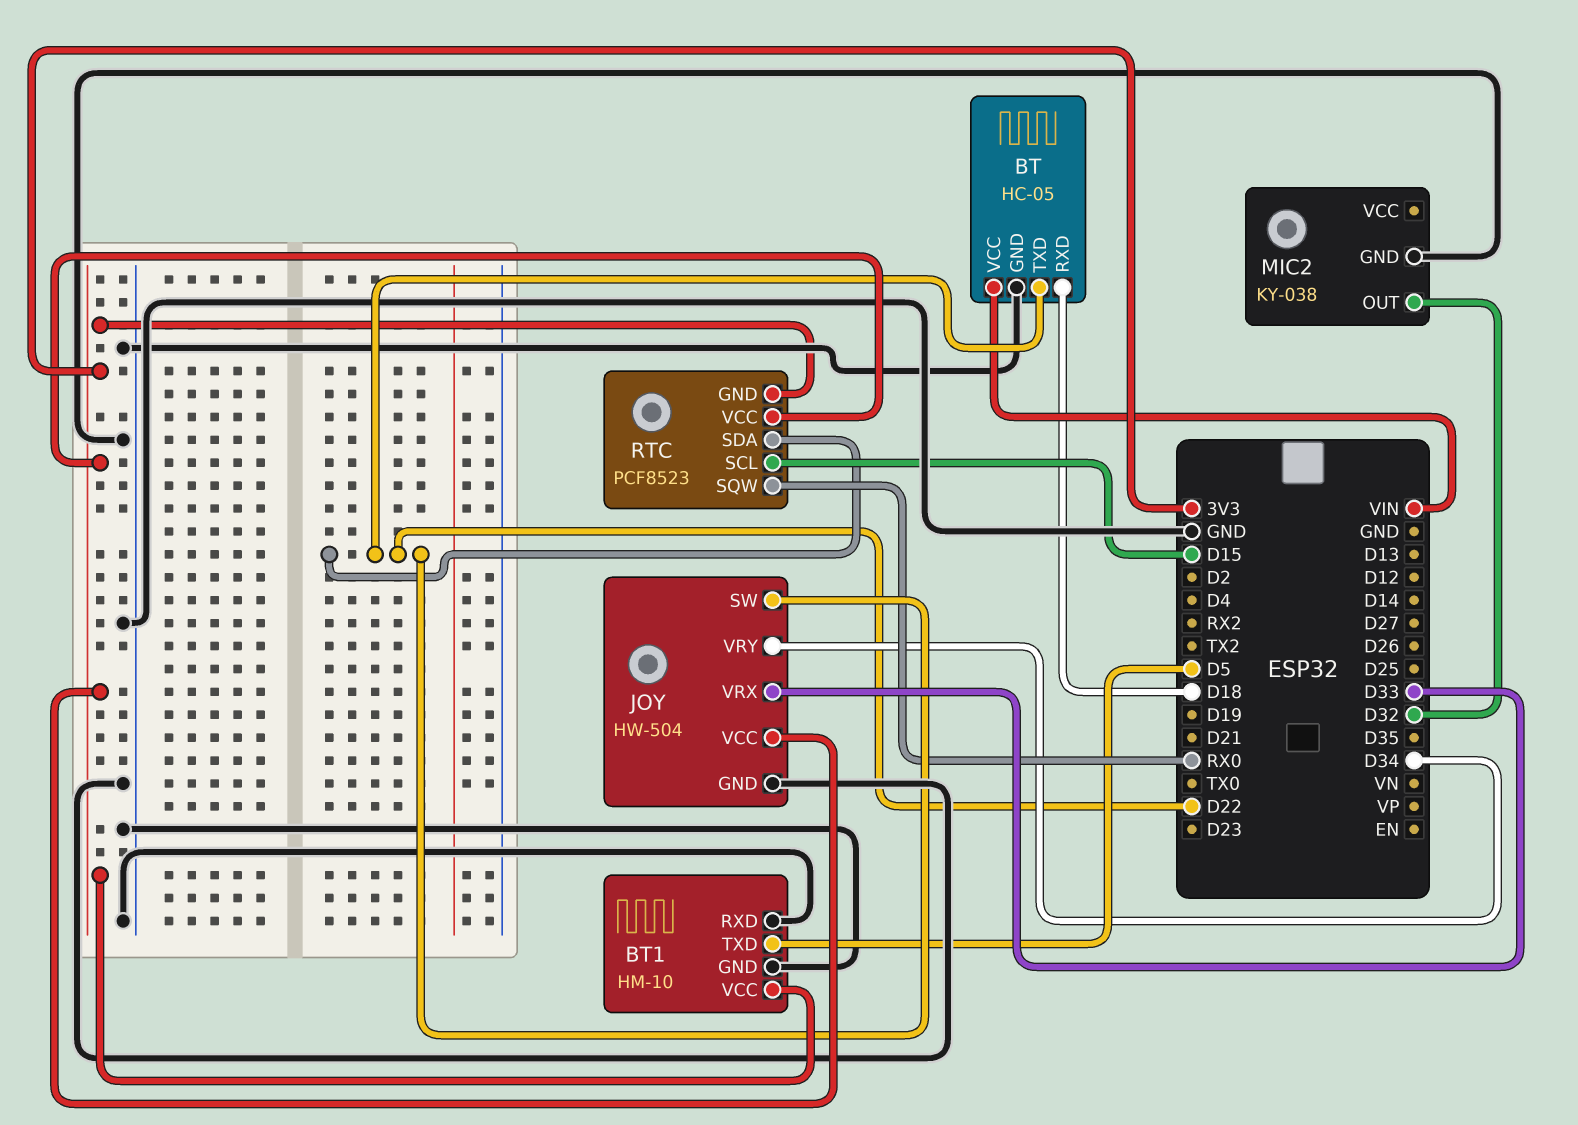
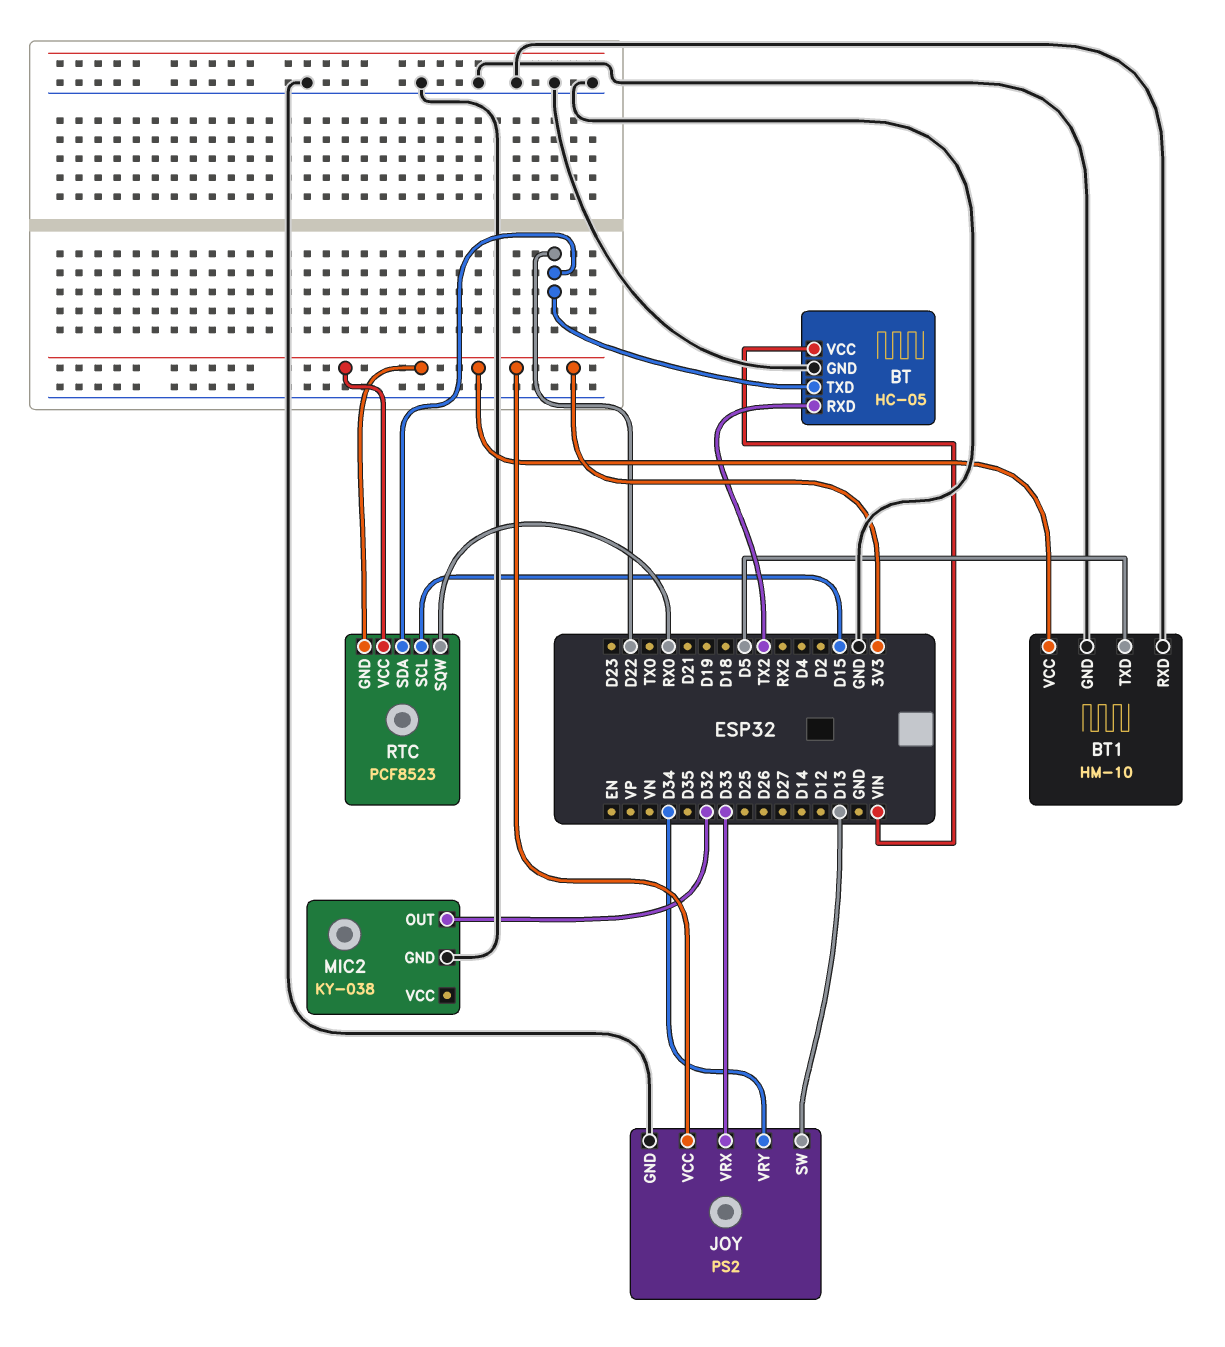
BT pin RXD: D18 -> TX2
JOY: HW-504 -> PS2
JOY pin SW: D22 -> D13

